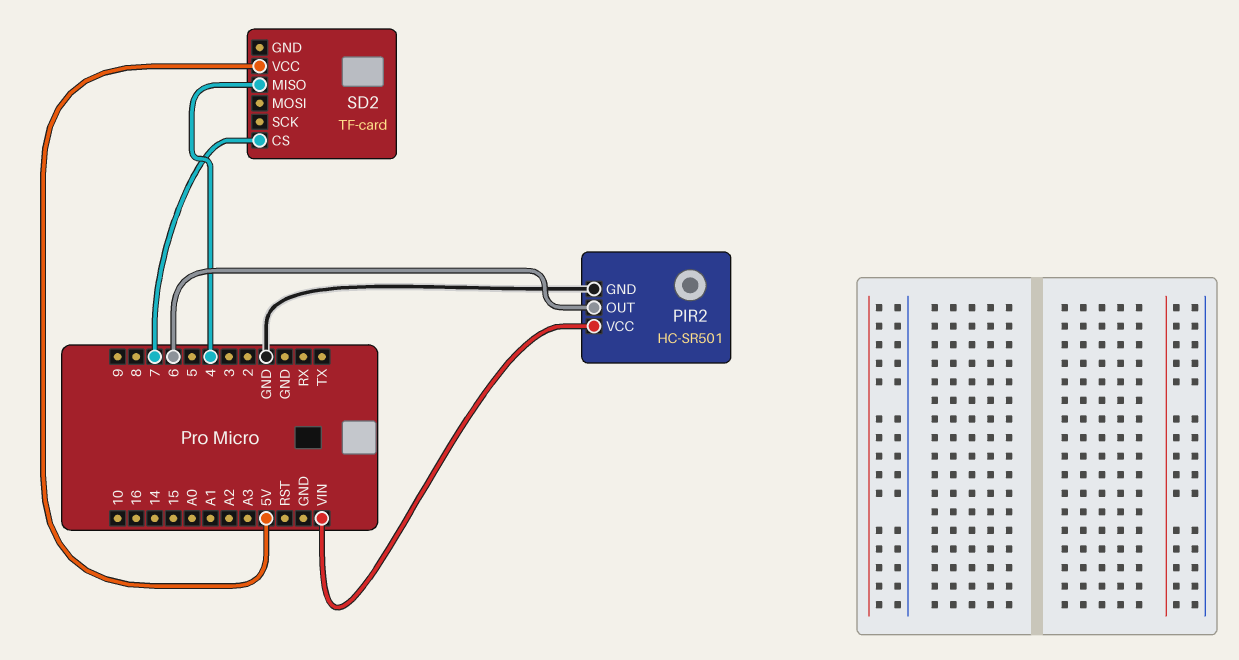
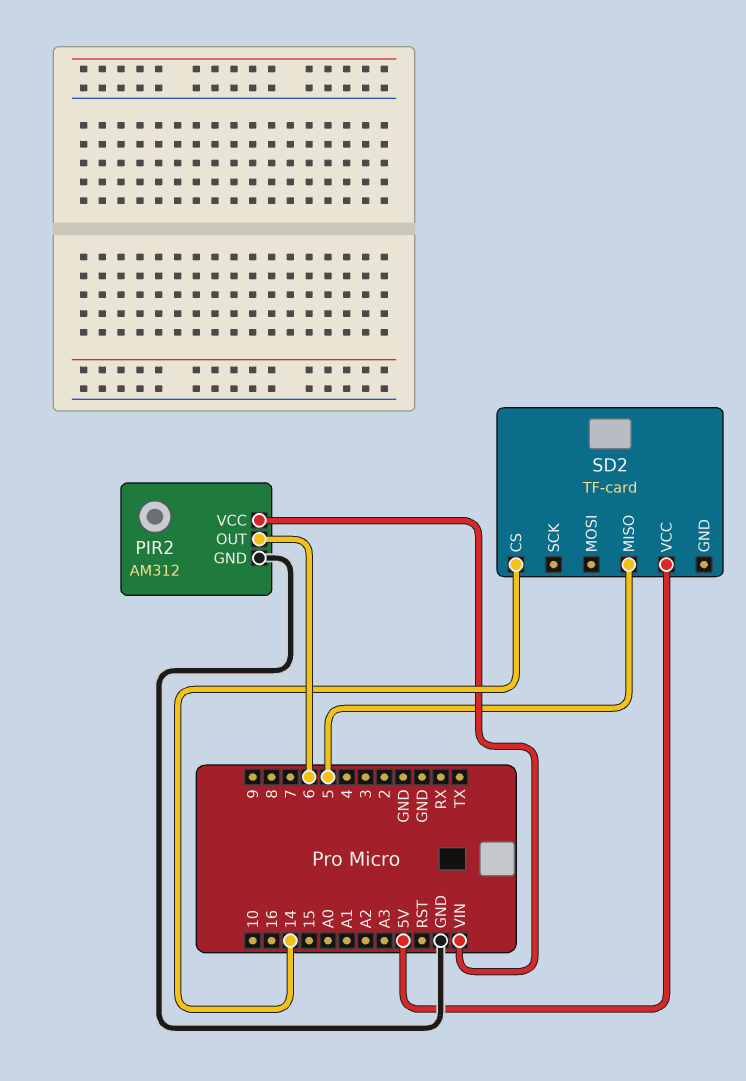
PIR2: HC-SR501 -> AM312
SD2 pin CS: 7 -> 14
SD2 pin MISO: 4 -> 5

